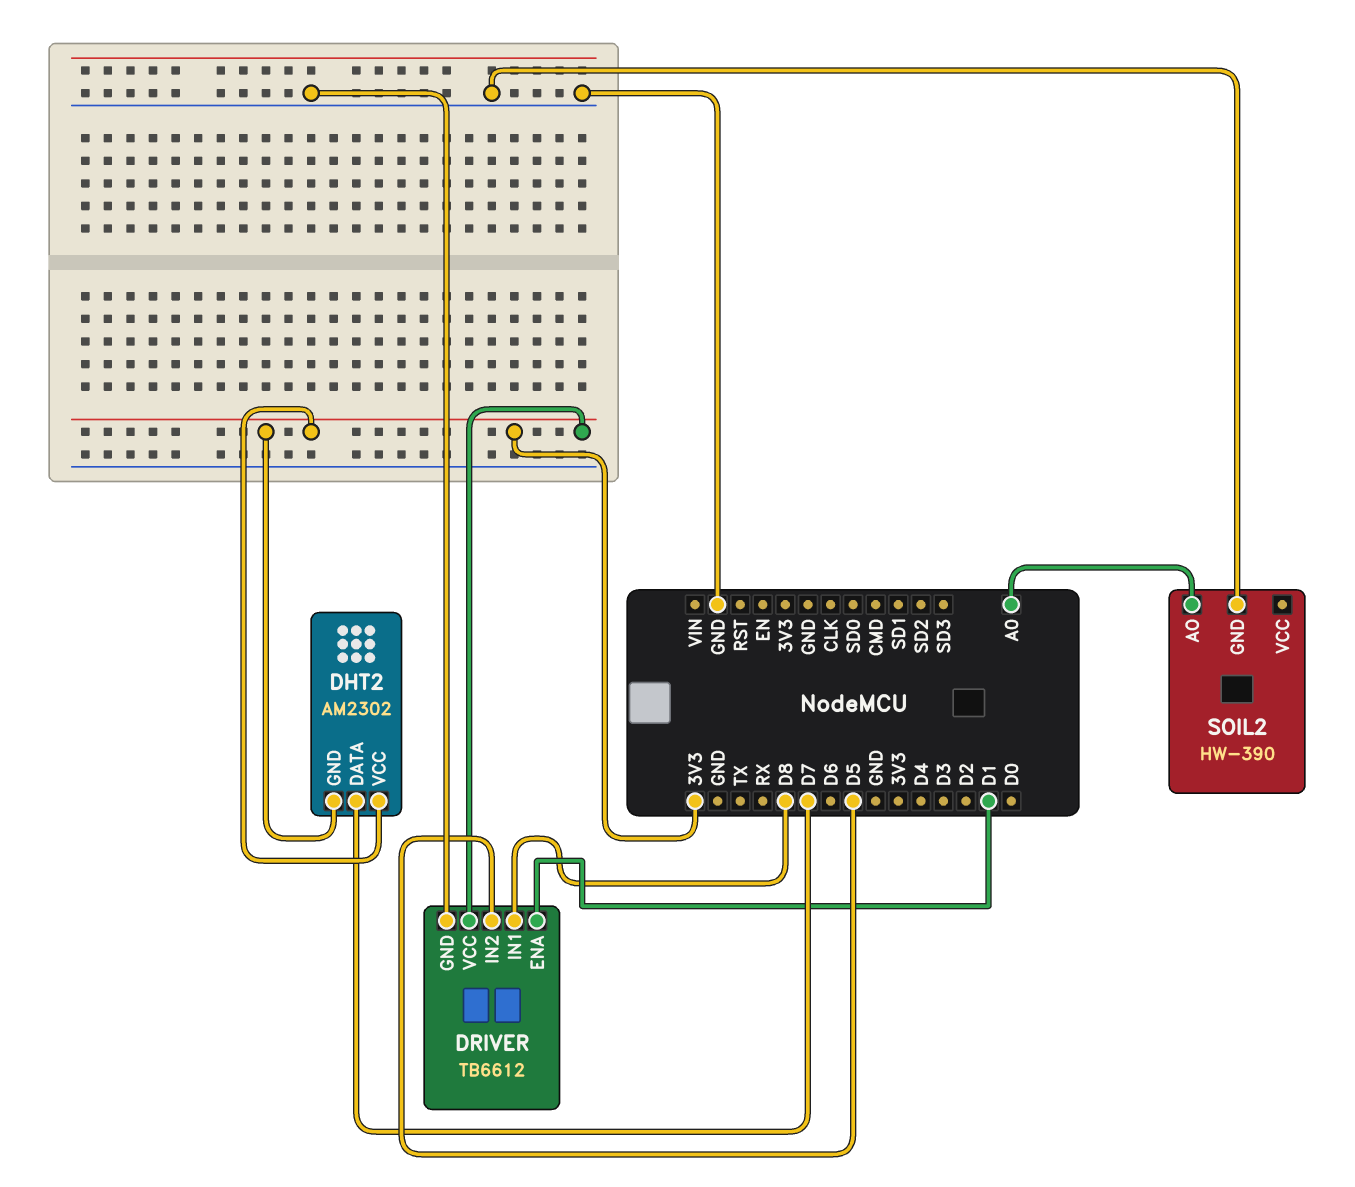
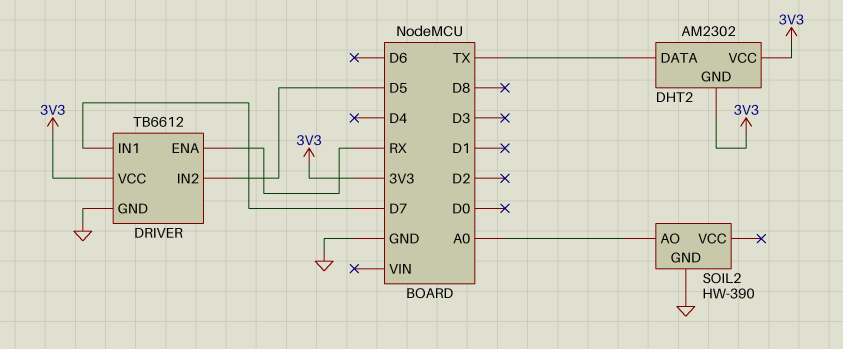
DHT2 pin DATA: D7 -> TX
DRIVER pin ENA: D1 -> RX
DRIVER pin IN1: D8 -> D7

